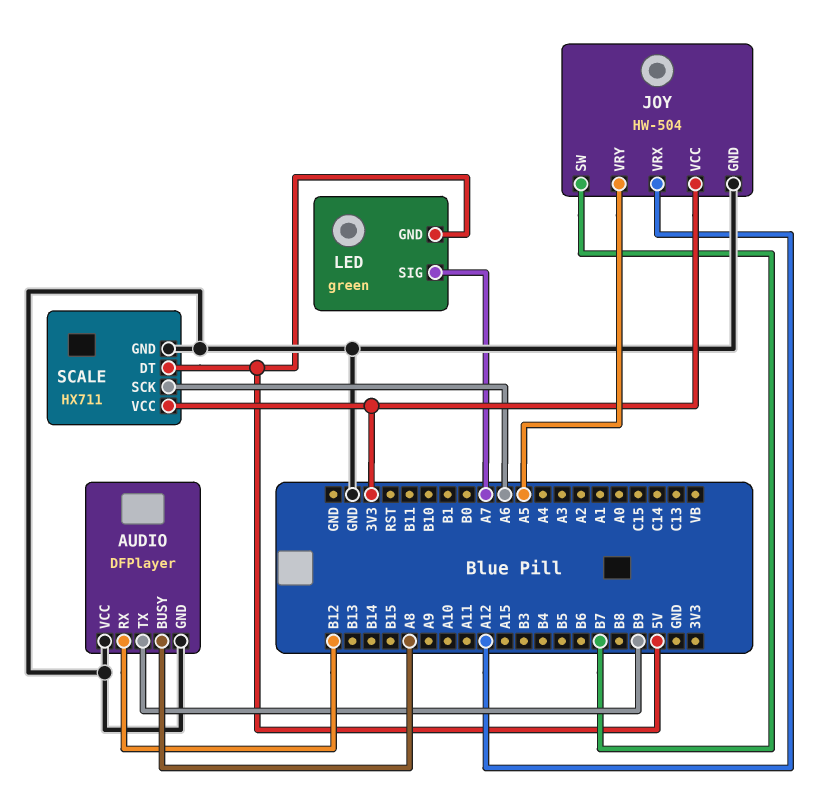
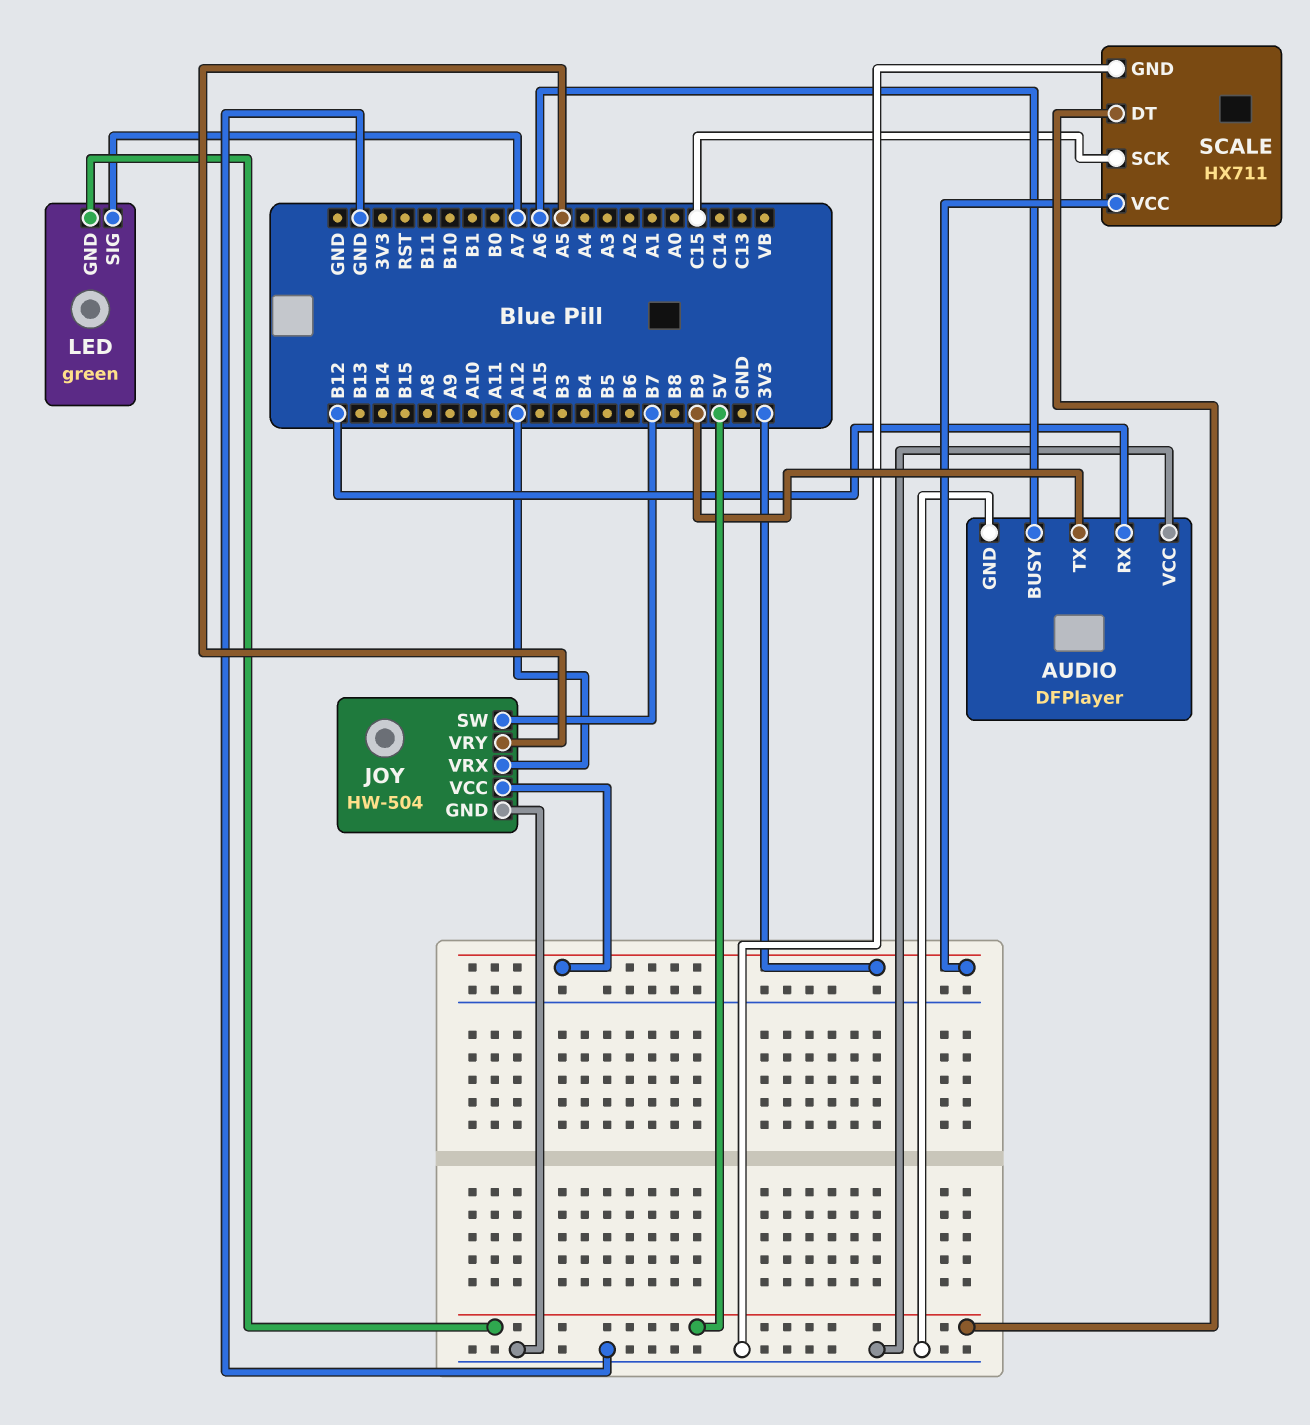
AUDIO pin BUSY: A8 -> A6
SCALE pin SCK: A6 -> C15

